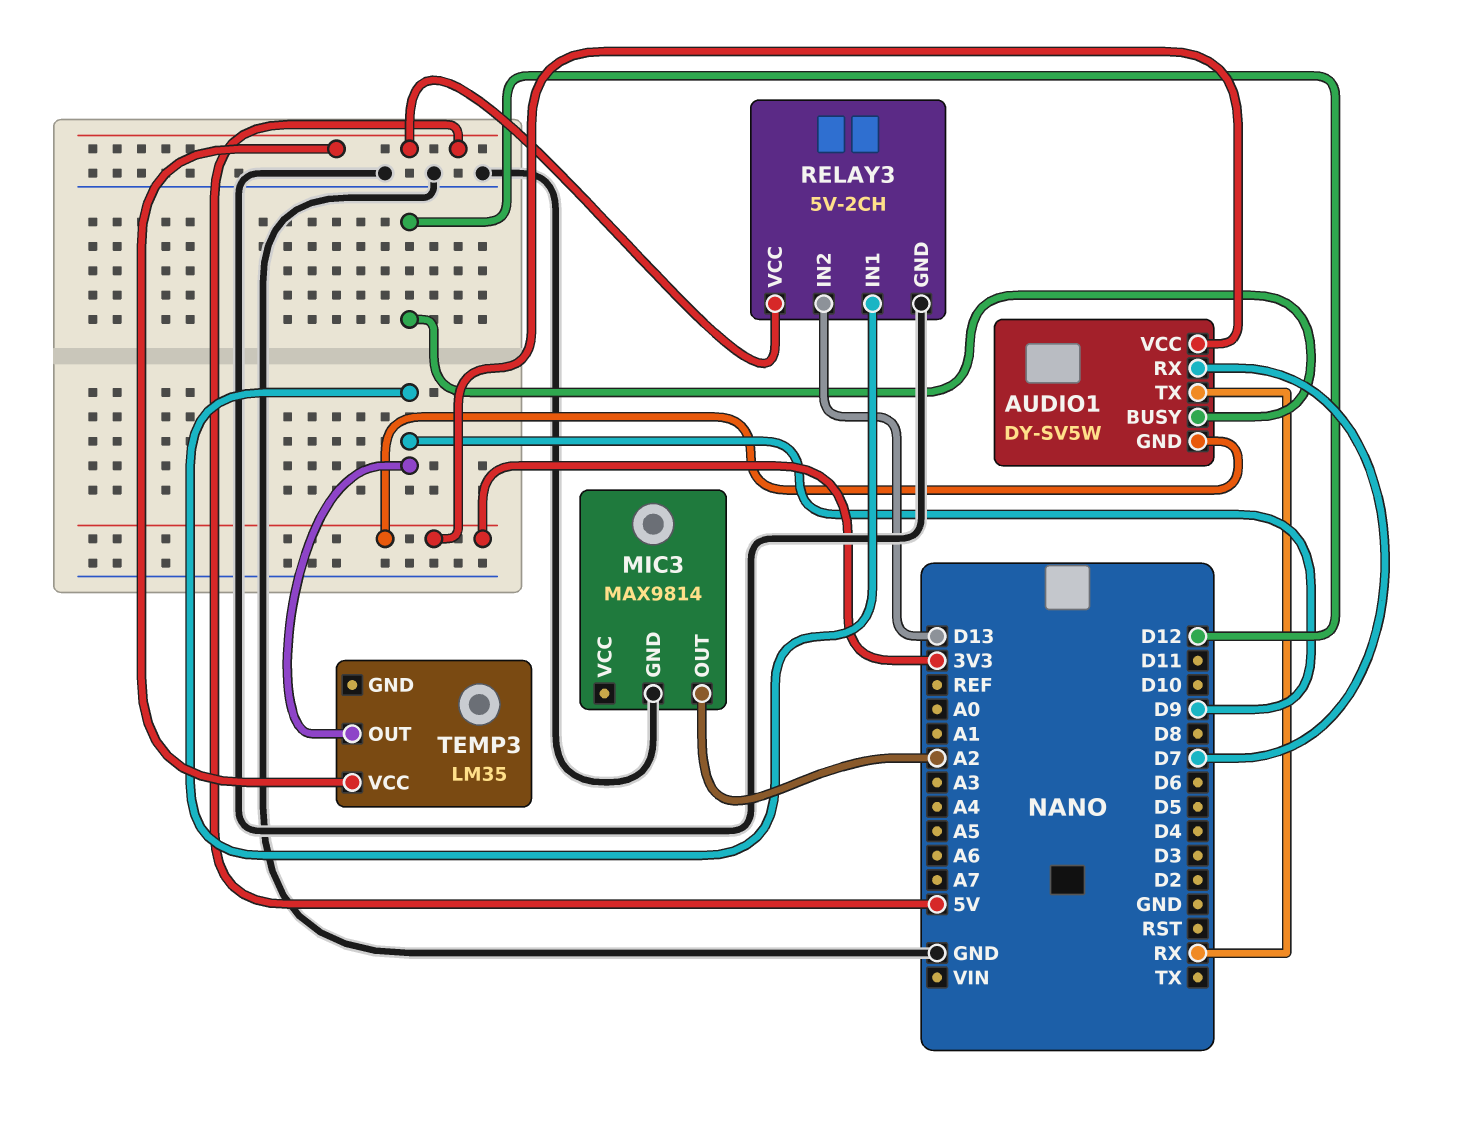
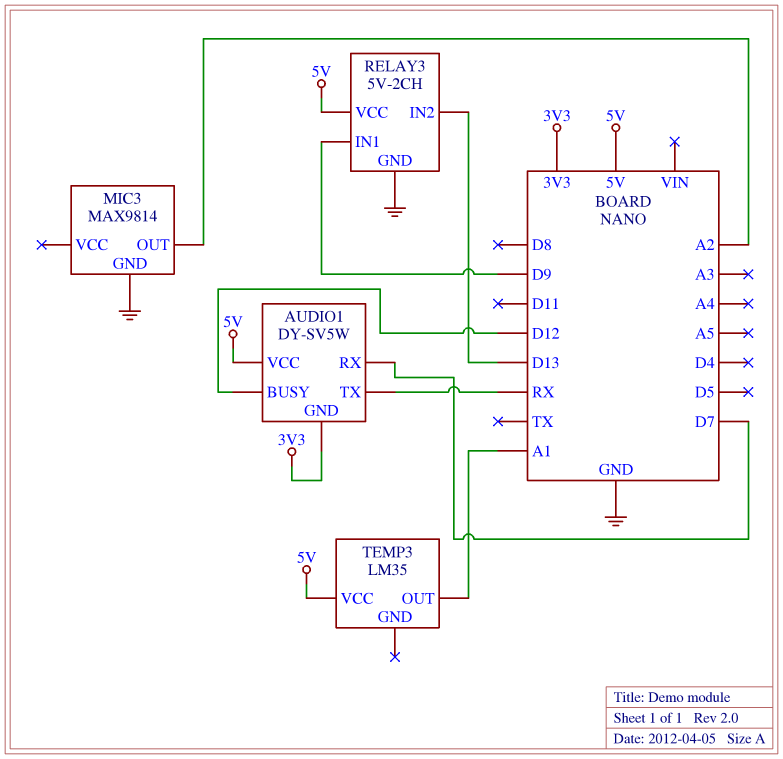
AUDIO1 pin VCC: 3V3 -> 5V
TEMP3 pin OUT: D9 -> A1

